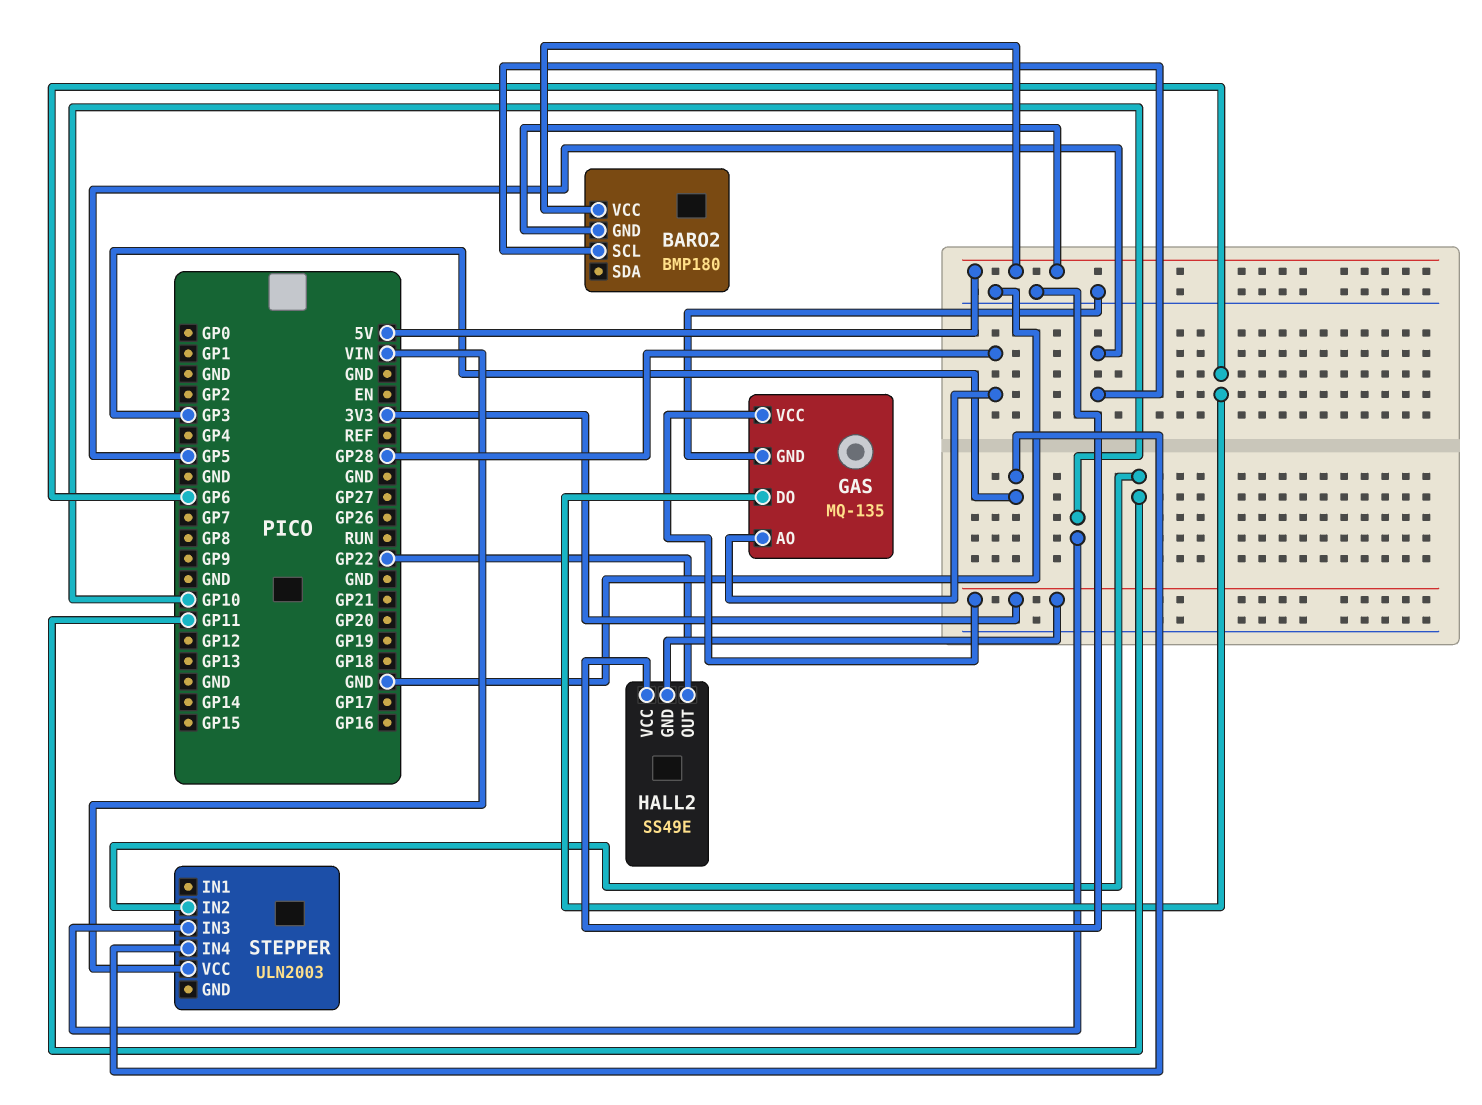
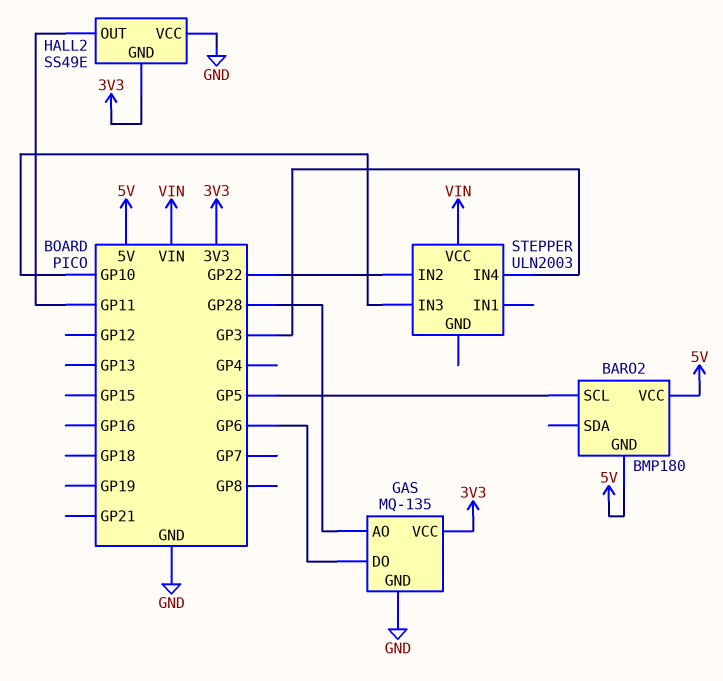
HALL2 pin OUT: GP22 -> GP11
STEPPER pin IN2: GP11 -> GP22

